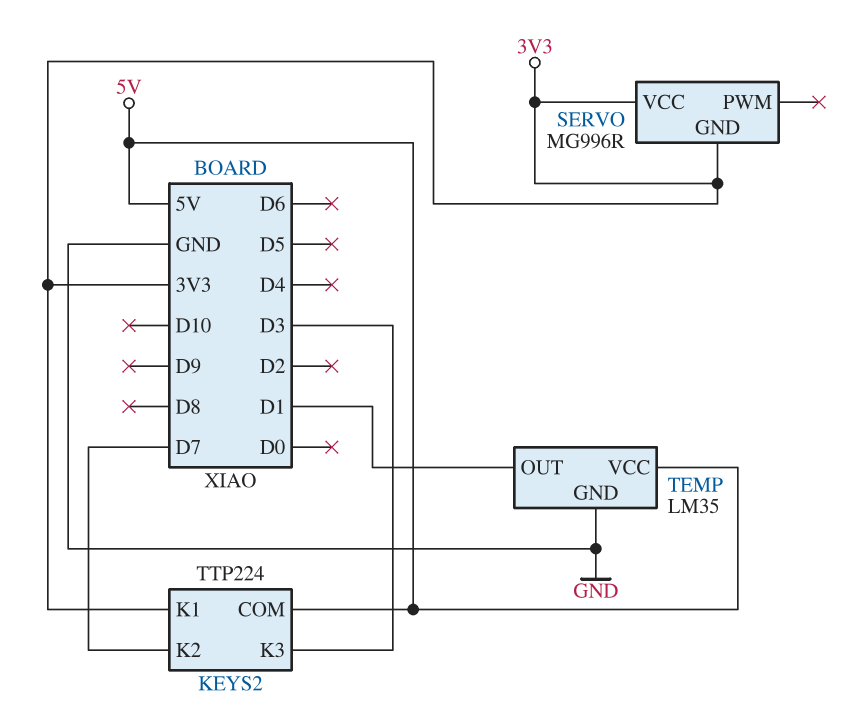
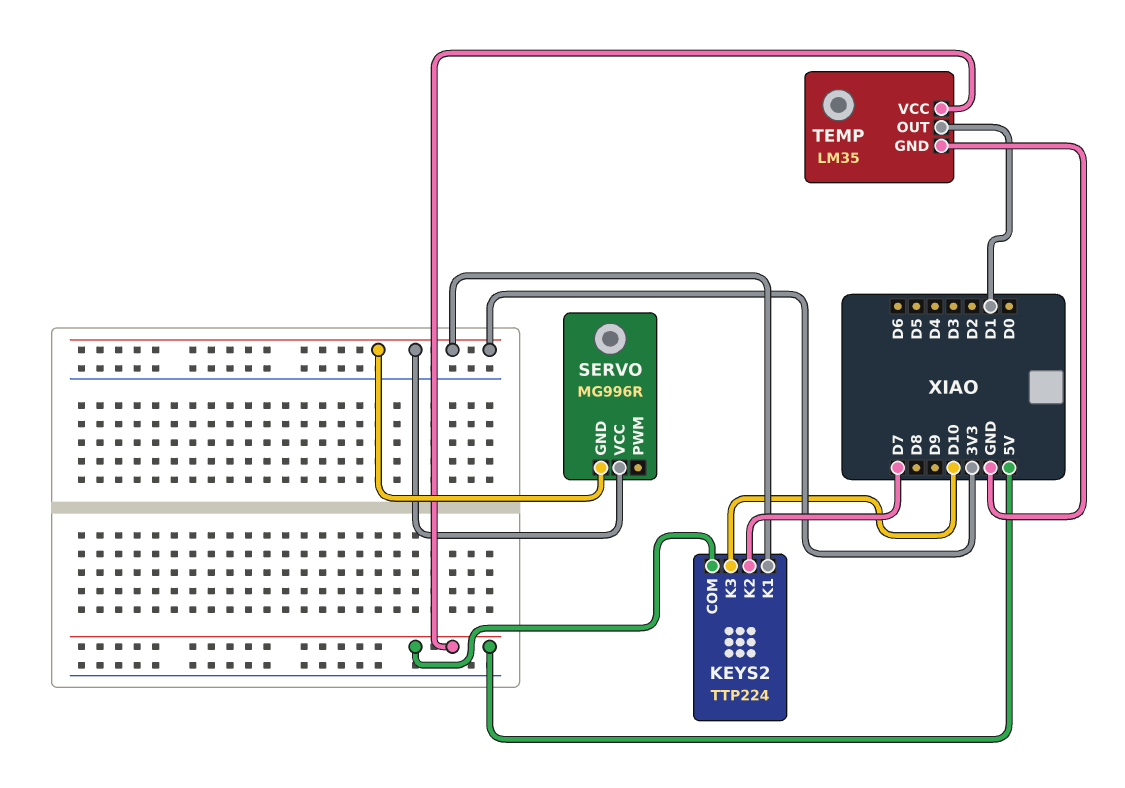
KEYS2 pin K3: D3 -> D10

